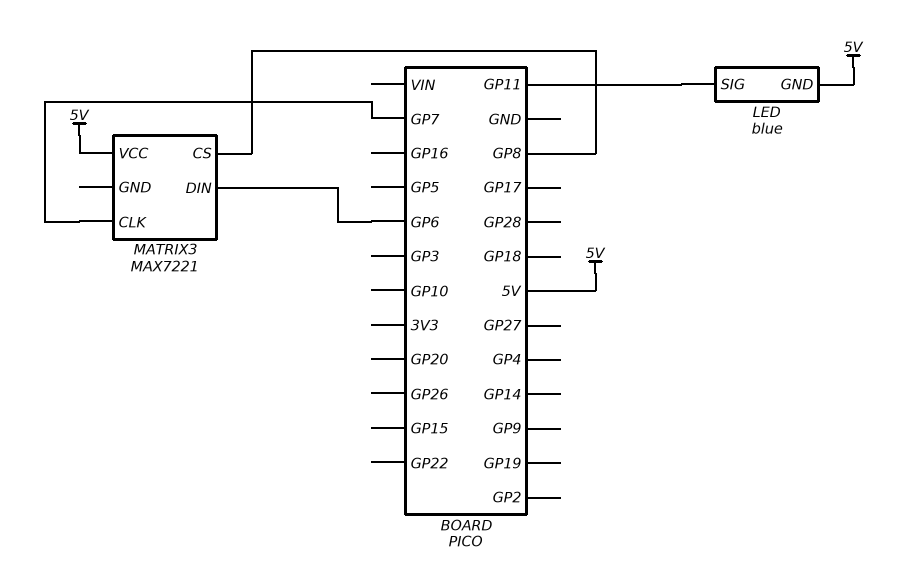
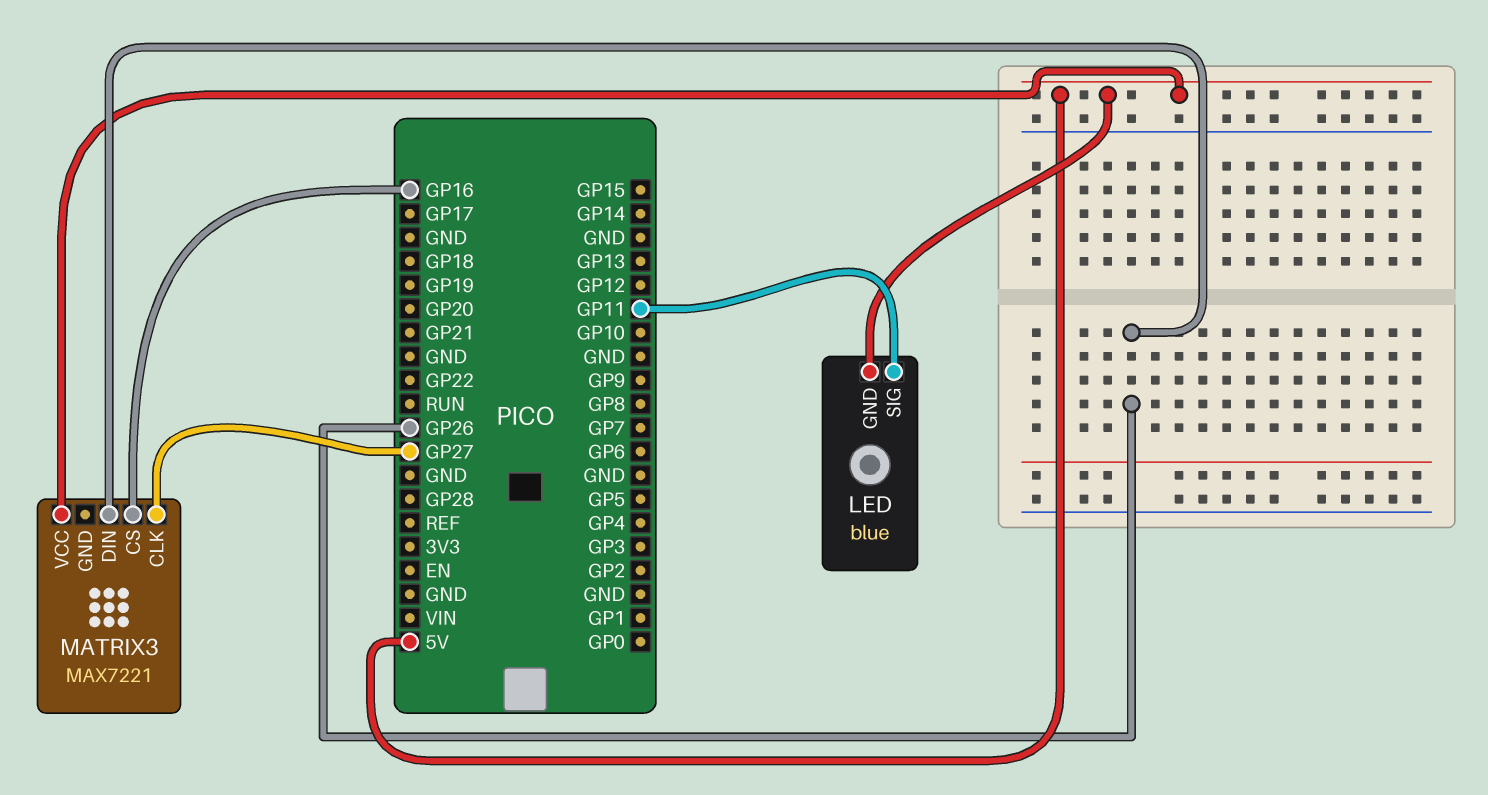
MATRIX3 pin CLK: GP7 -> GP27
MATRIX3 pin CS: GP8 -> GP16
MATRIX3 pin DIN: GP6 -> GP26

